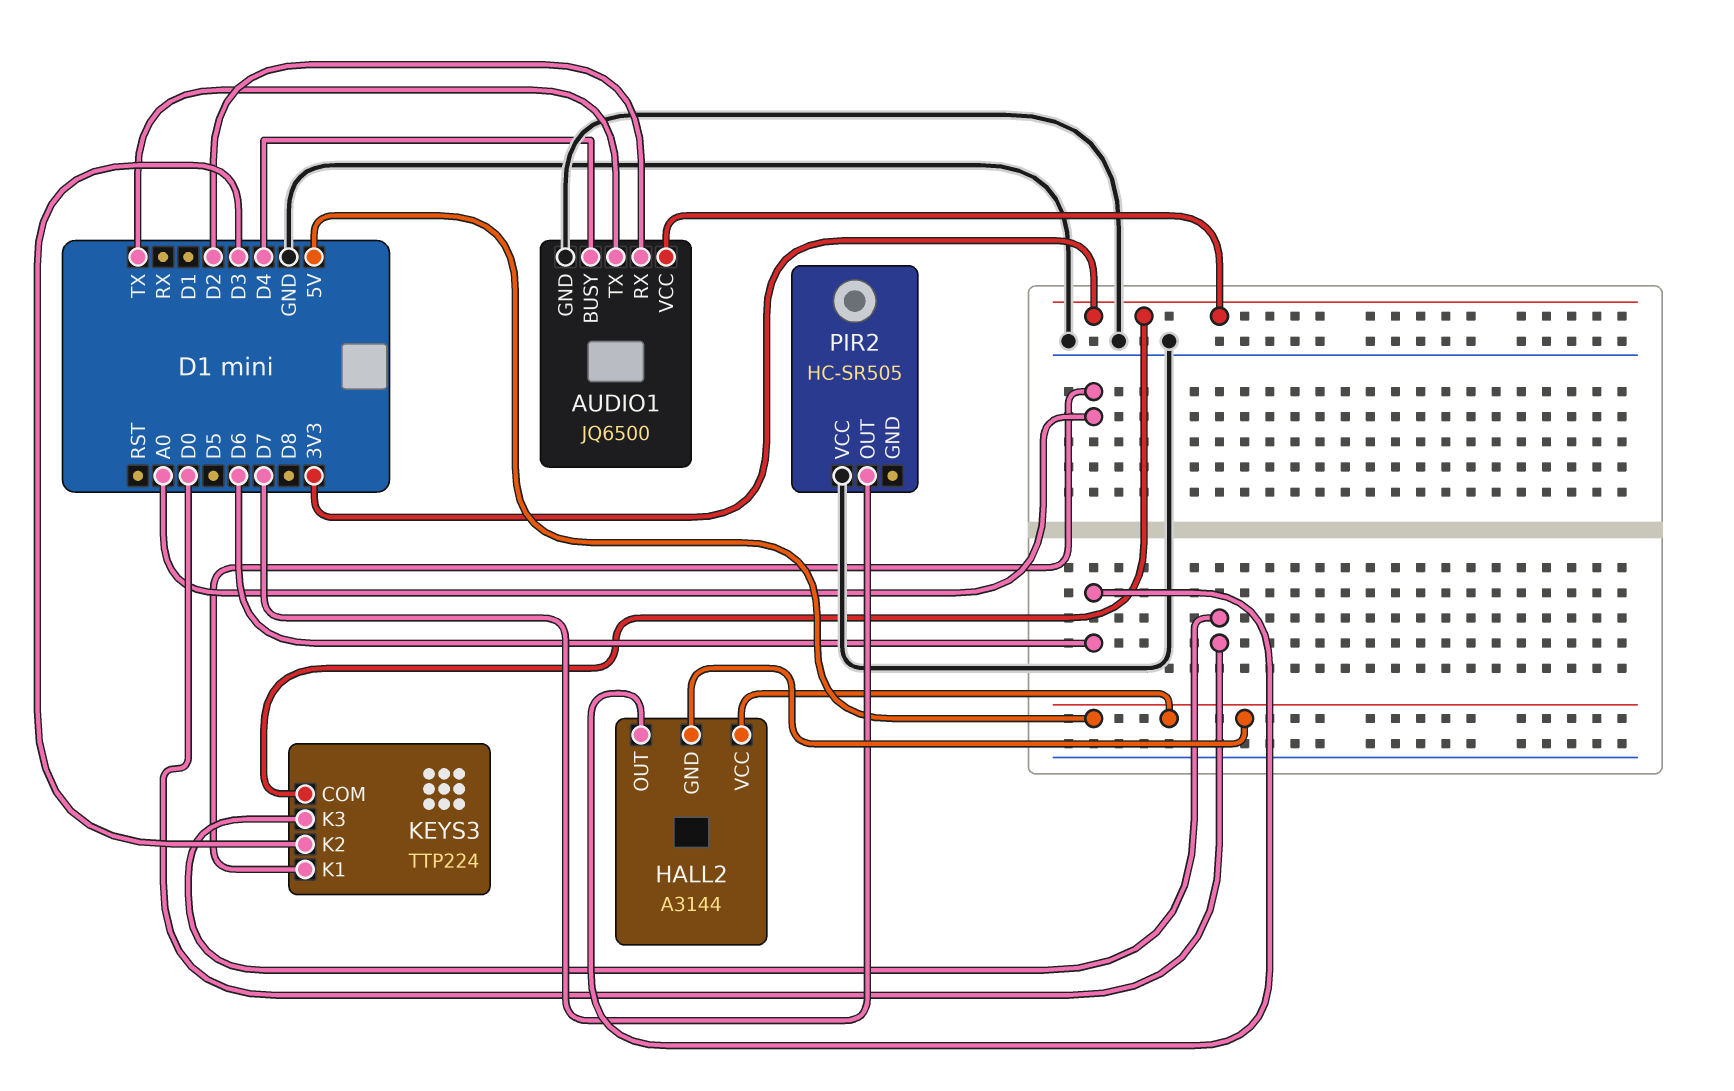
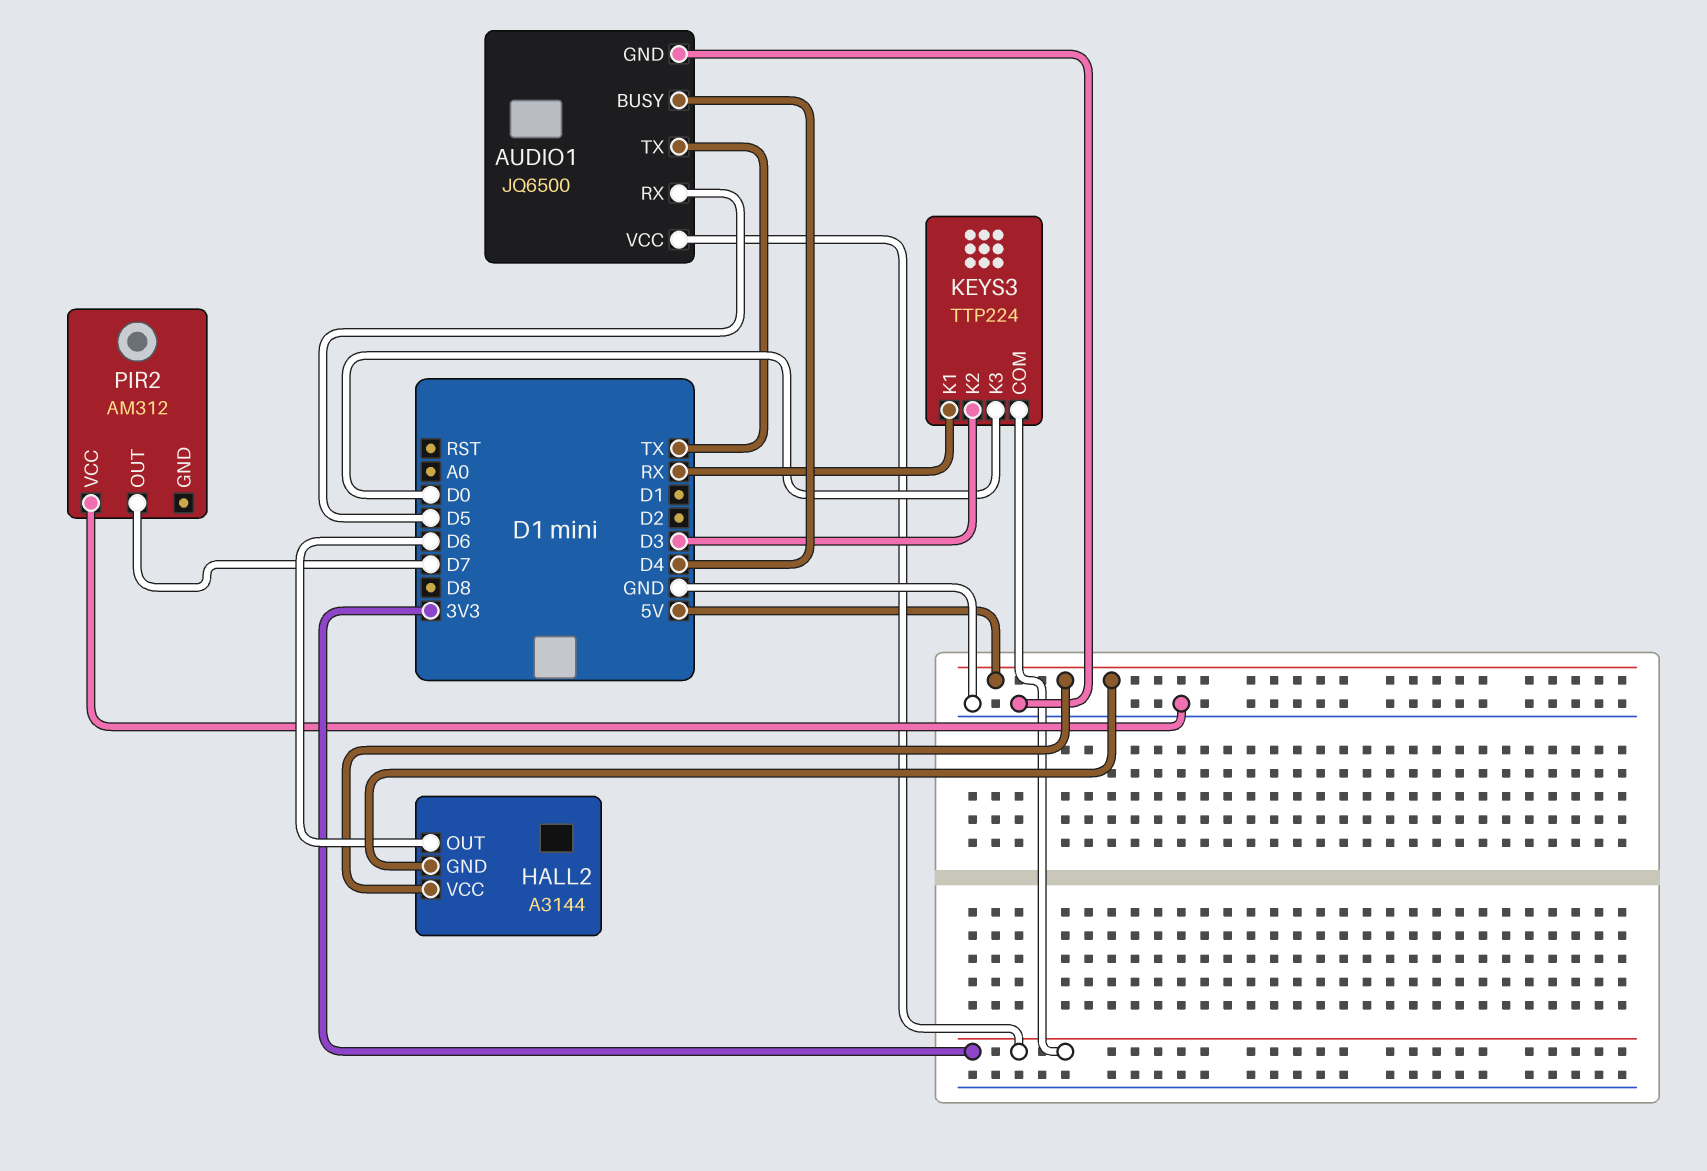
AUDIO1 pin RX: D2 -> D5
KEYS3 pin K1: A0 -> RX
PIR2: HC-SR505 -> AM312

